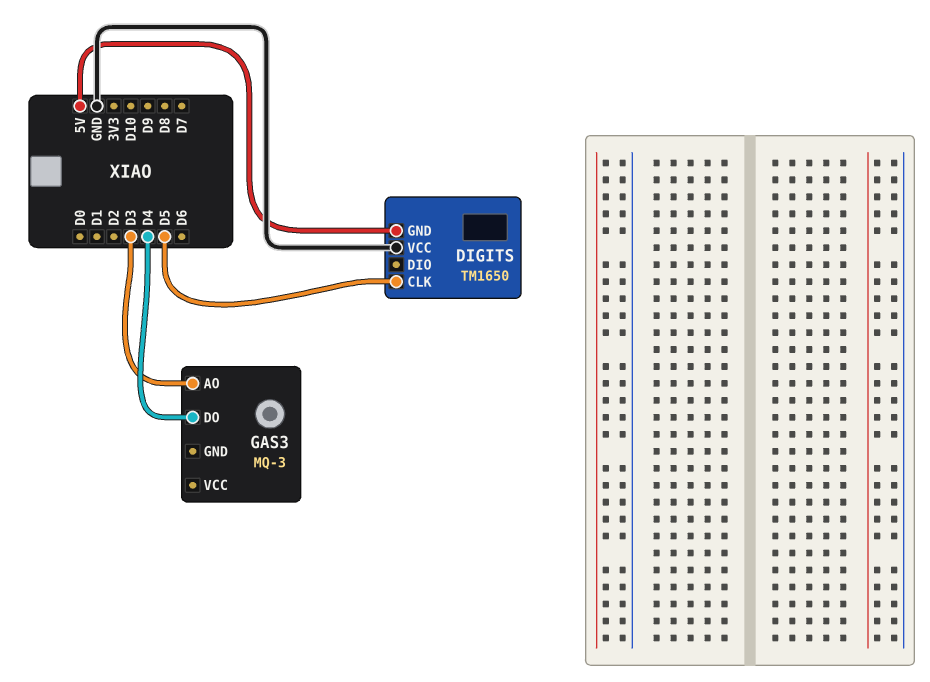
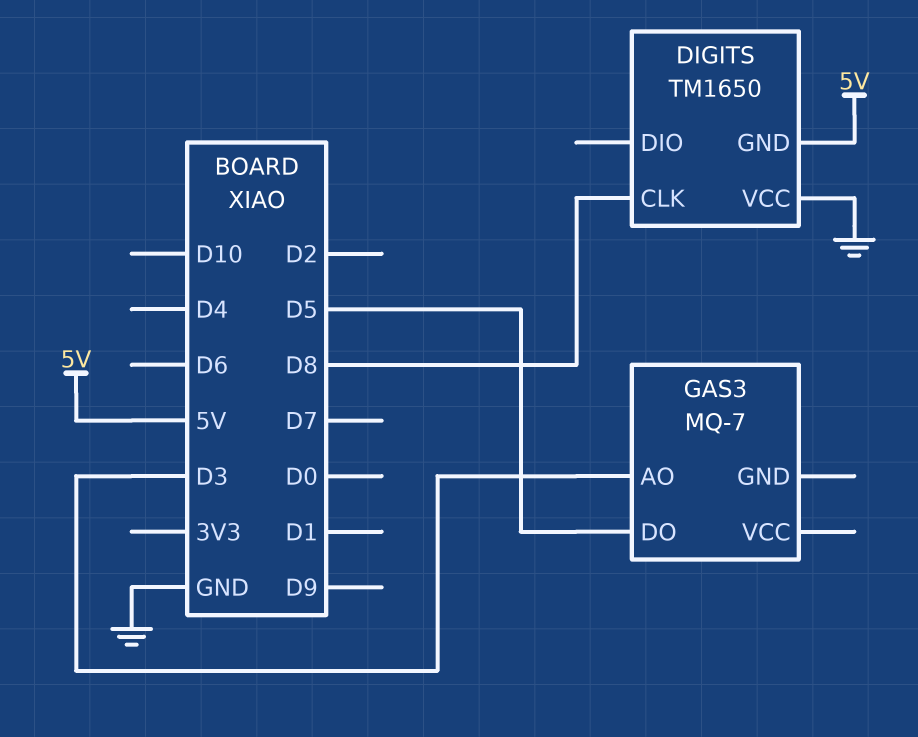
DIGITS pin CLK: D5 -> D8
GAS3: MQ-3 -> MQ-7
GAS3 pin DO: D4 -> D5

